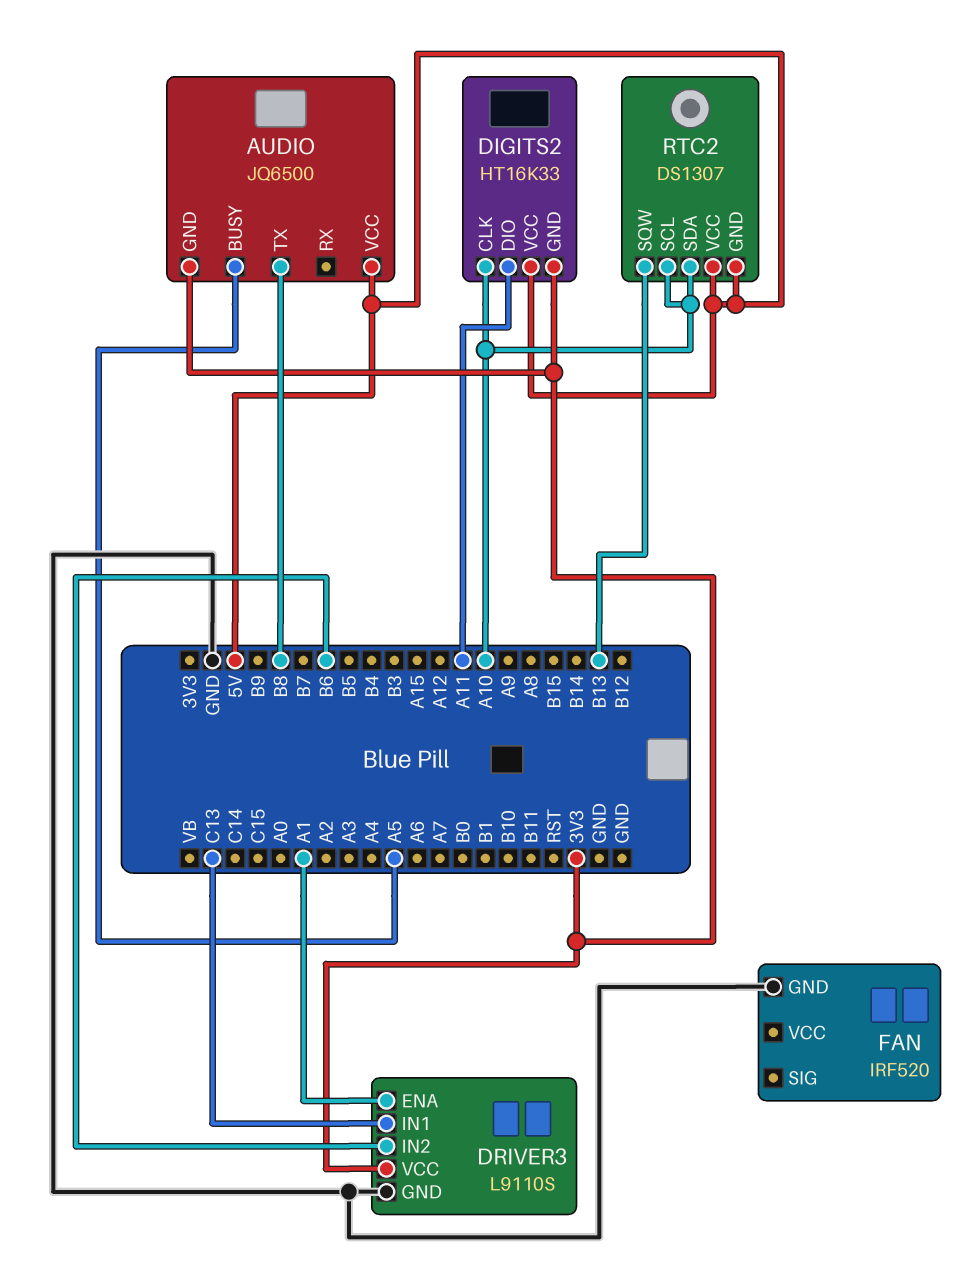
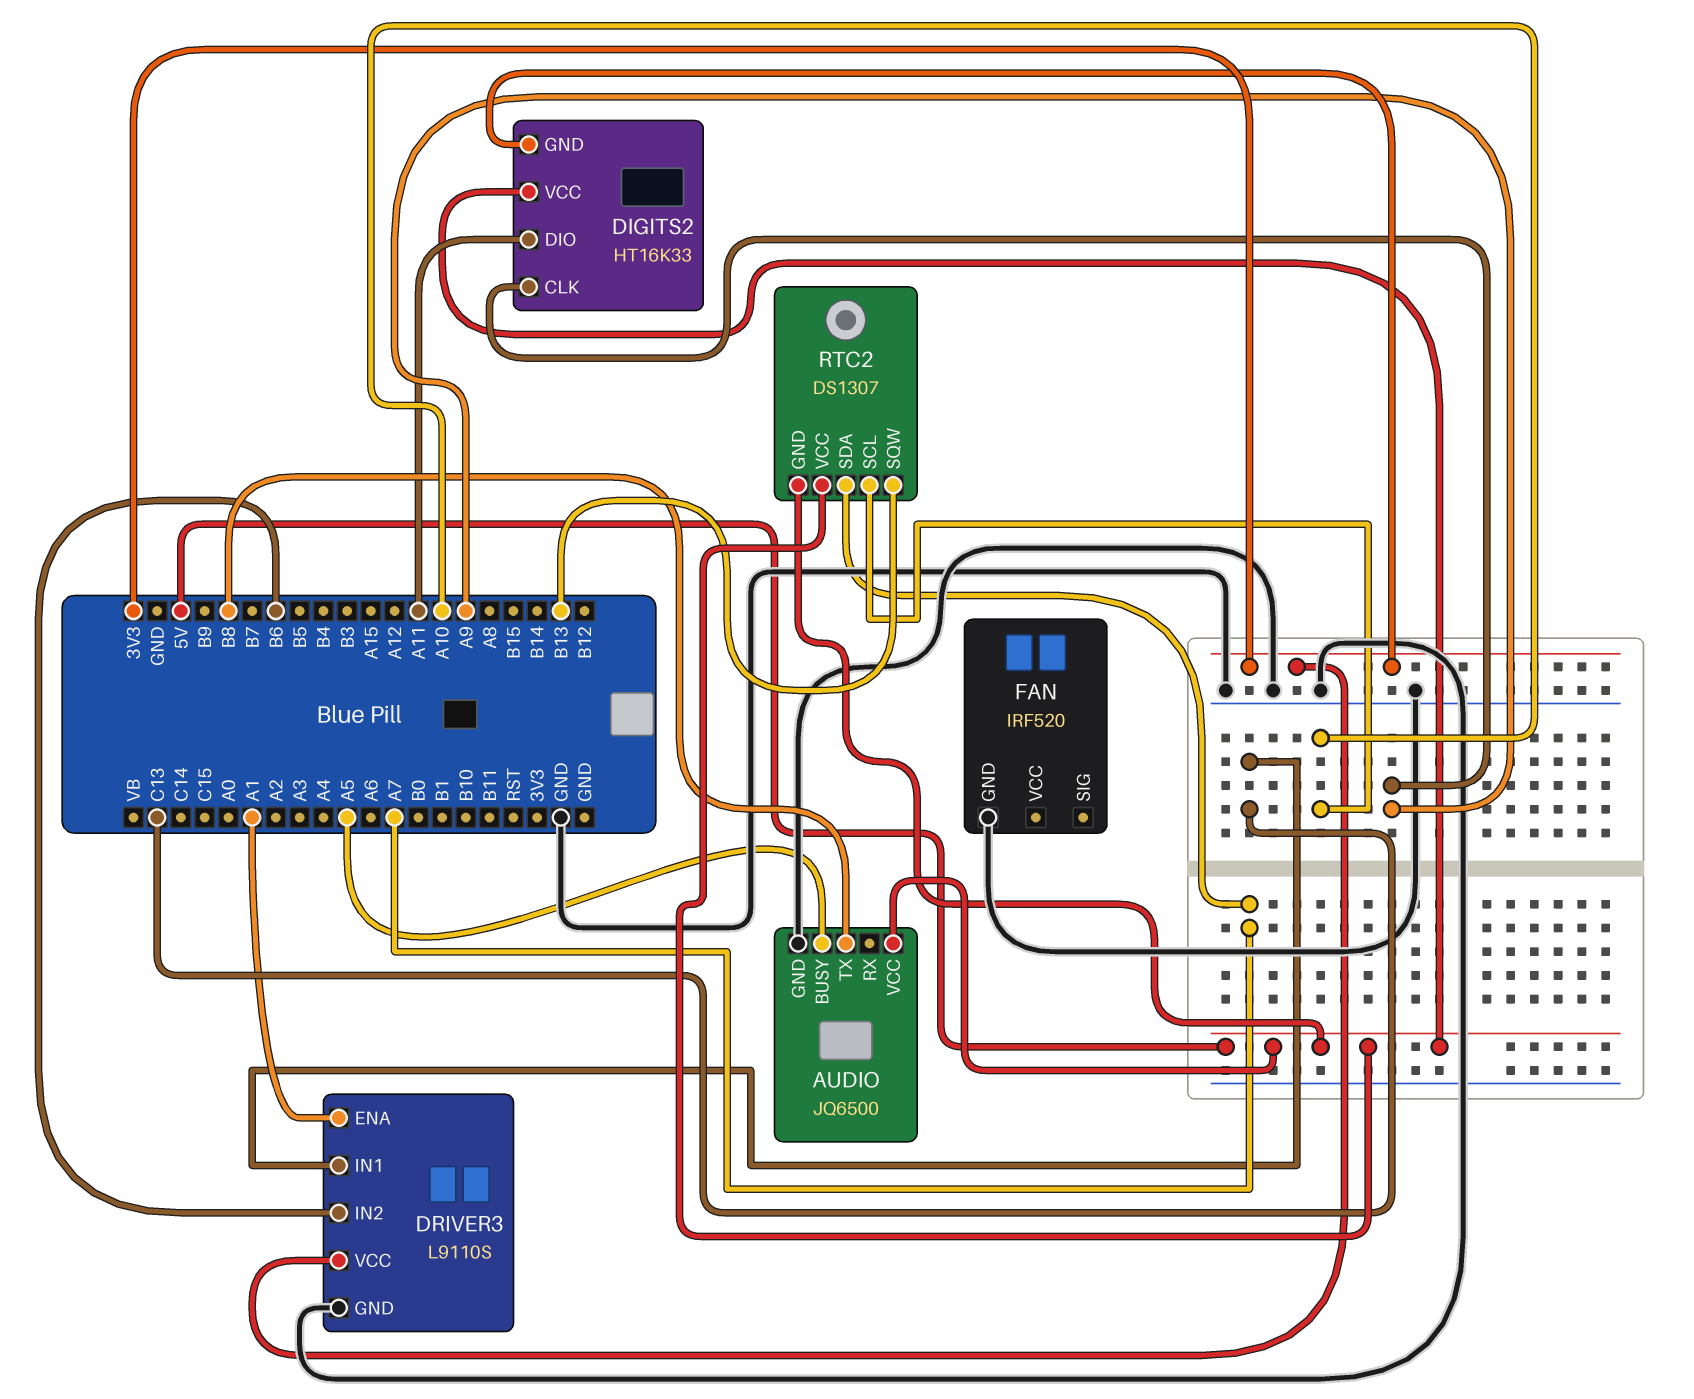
AUDIO pin GND: 3V3 -> GND
DIGITS2 pin CLK: A10 -> A9
RTC2 pin SDA: A10 -> A7

